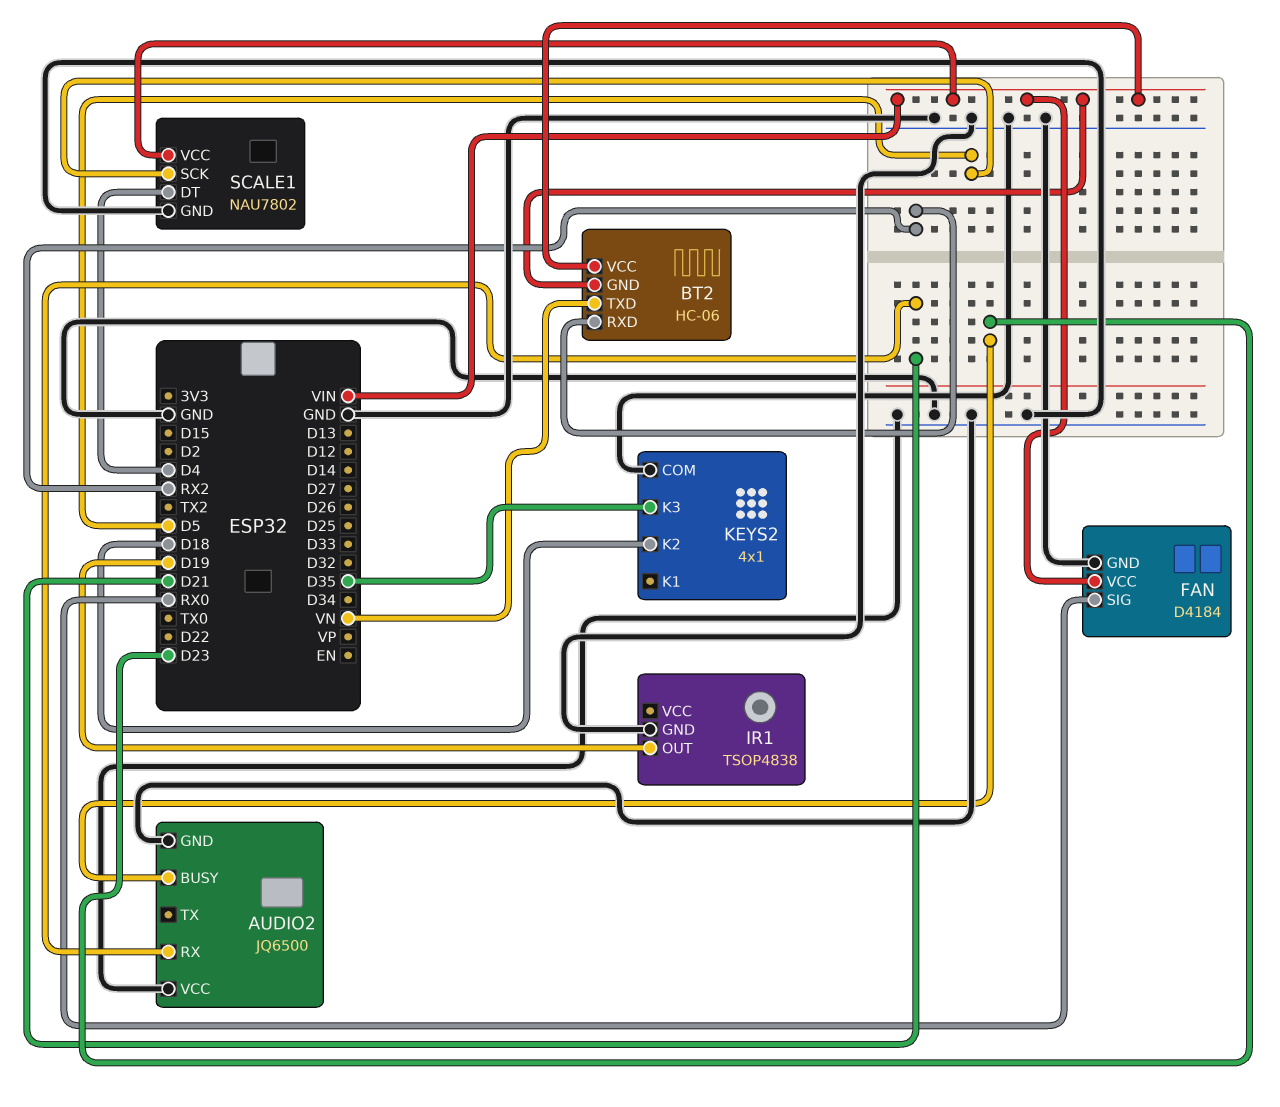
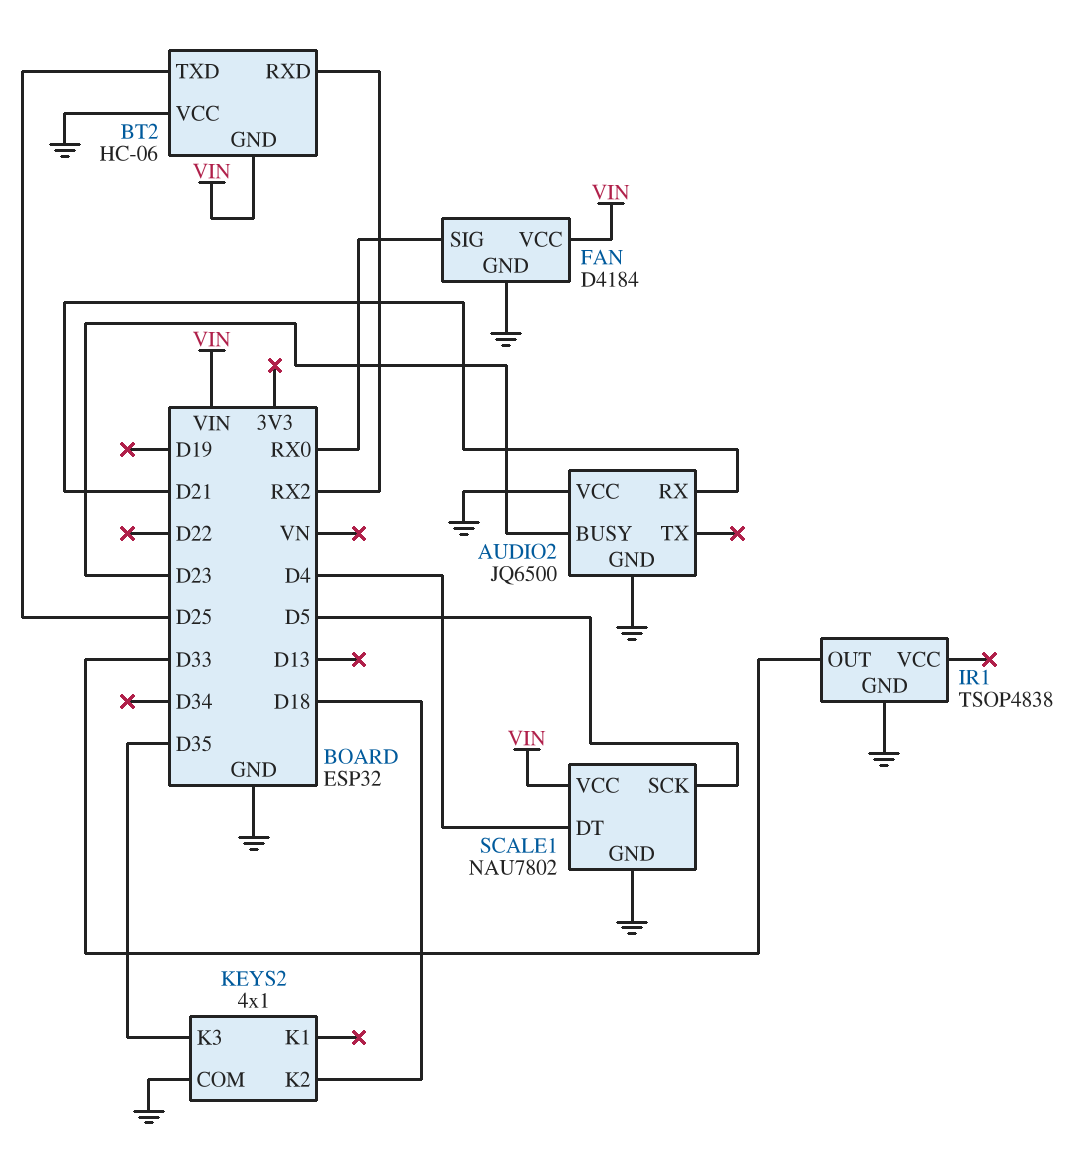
BT2 pin TXD: VN -> D25
BT2 pin VCC: VIN -> GND
IR1 pin OUT: D19 -> D33

